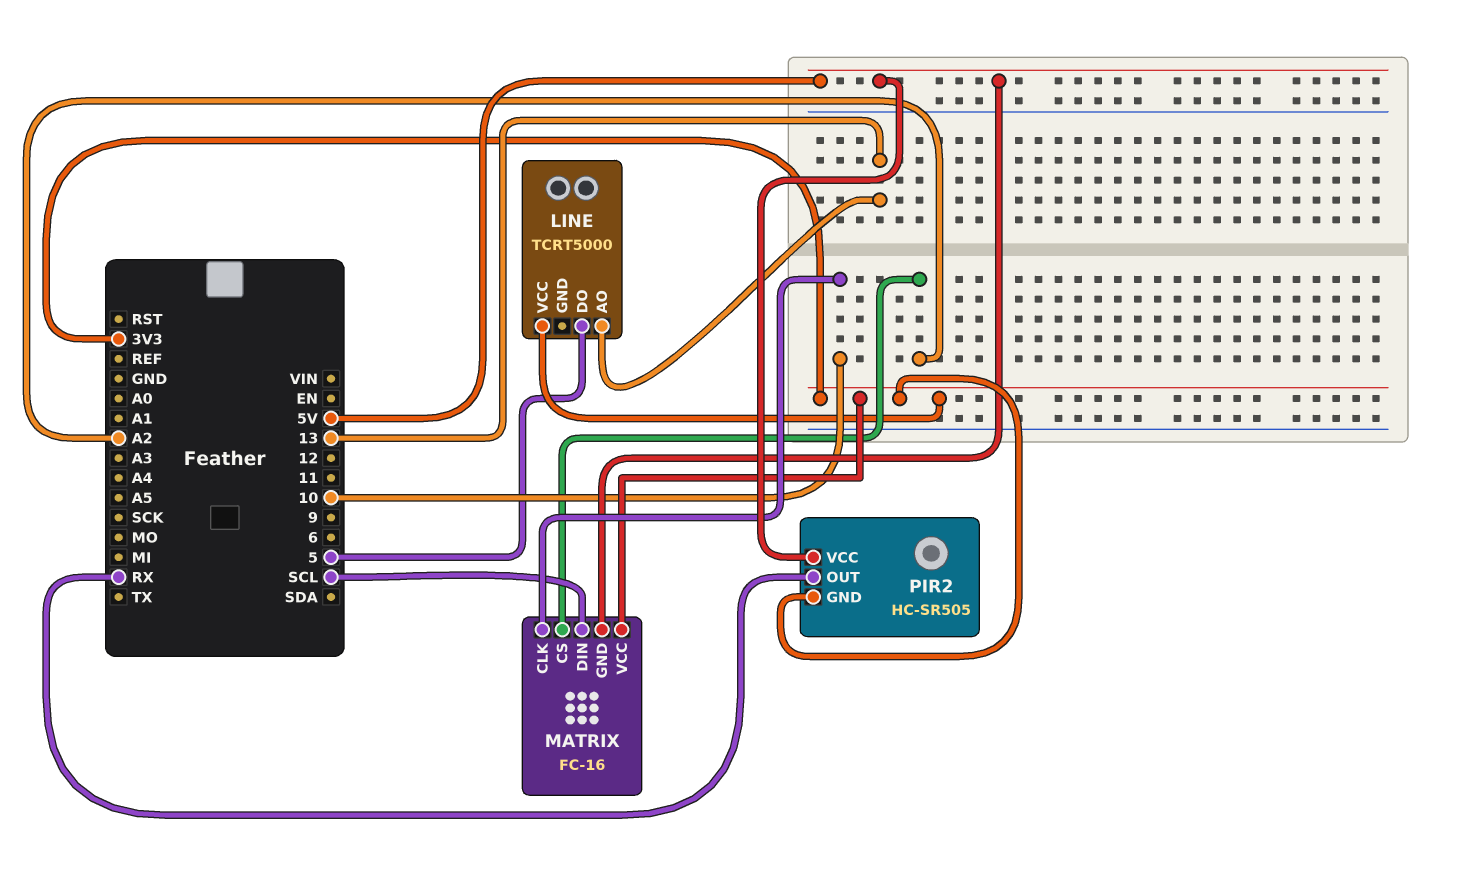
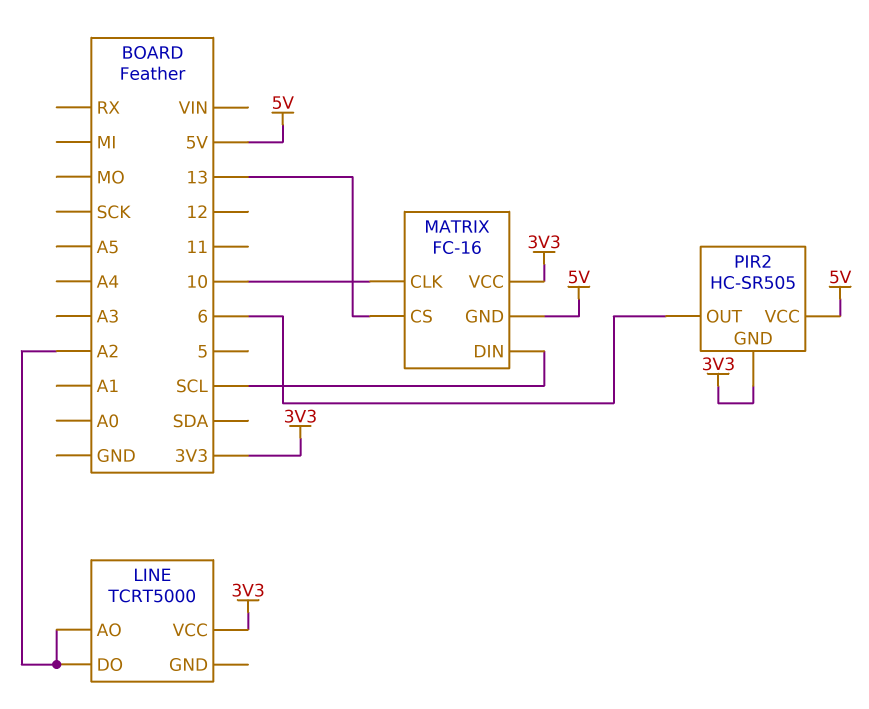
LINE pin AO: 13 -> A2
LINE pin DO: 5 -> A2
MATRIX pin CS: A2 -> 13
PIR2 pin OUT: RX -> 6

